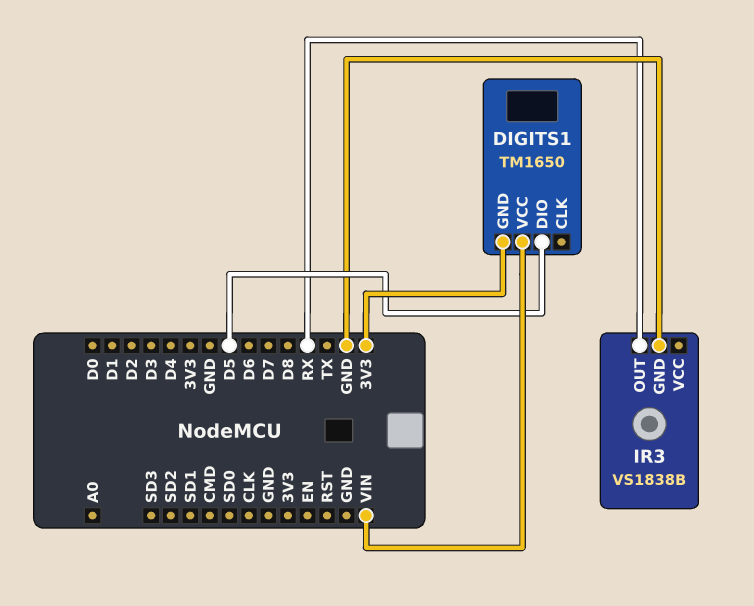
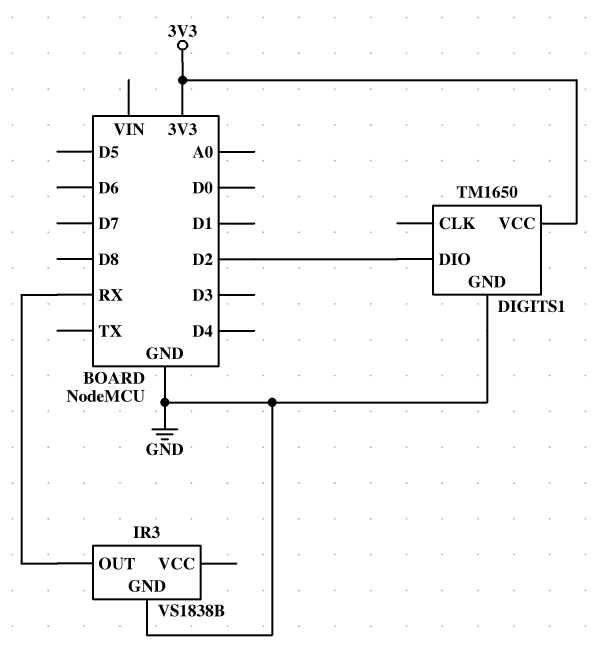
DIGITS1 pin DIO: D5 -> D2
DIGITS1 pin GND: 3V3 -> GND
DIGITS1 pin VCC: VIN -> 3V3

